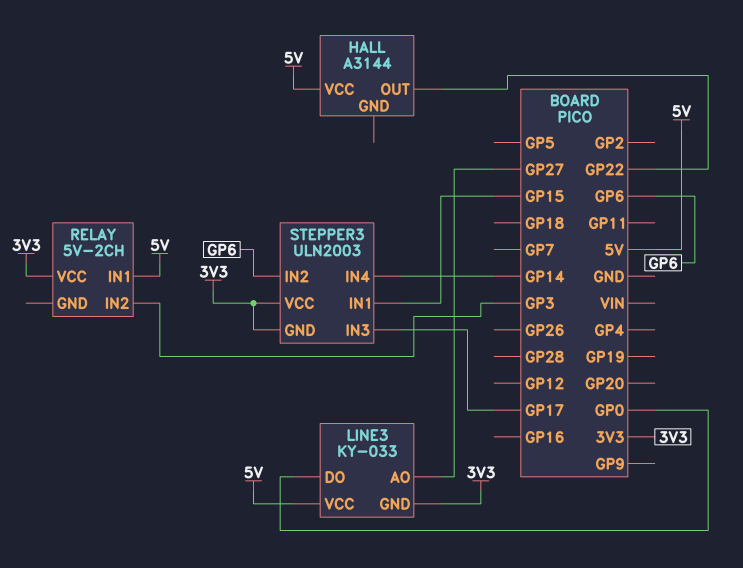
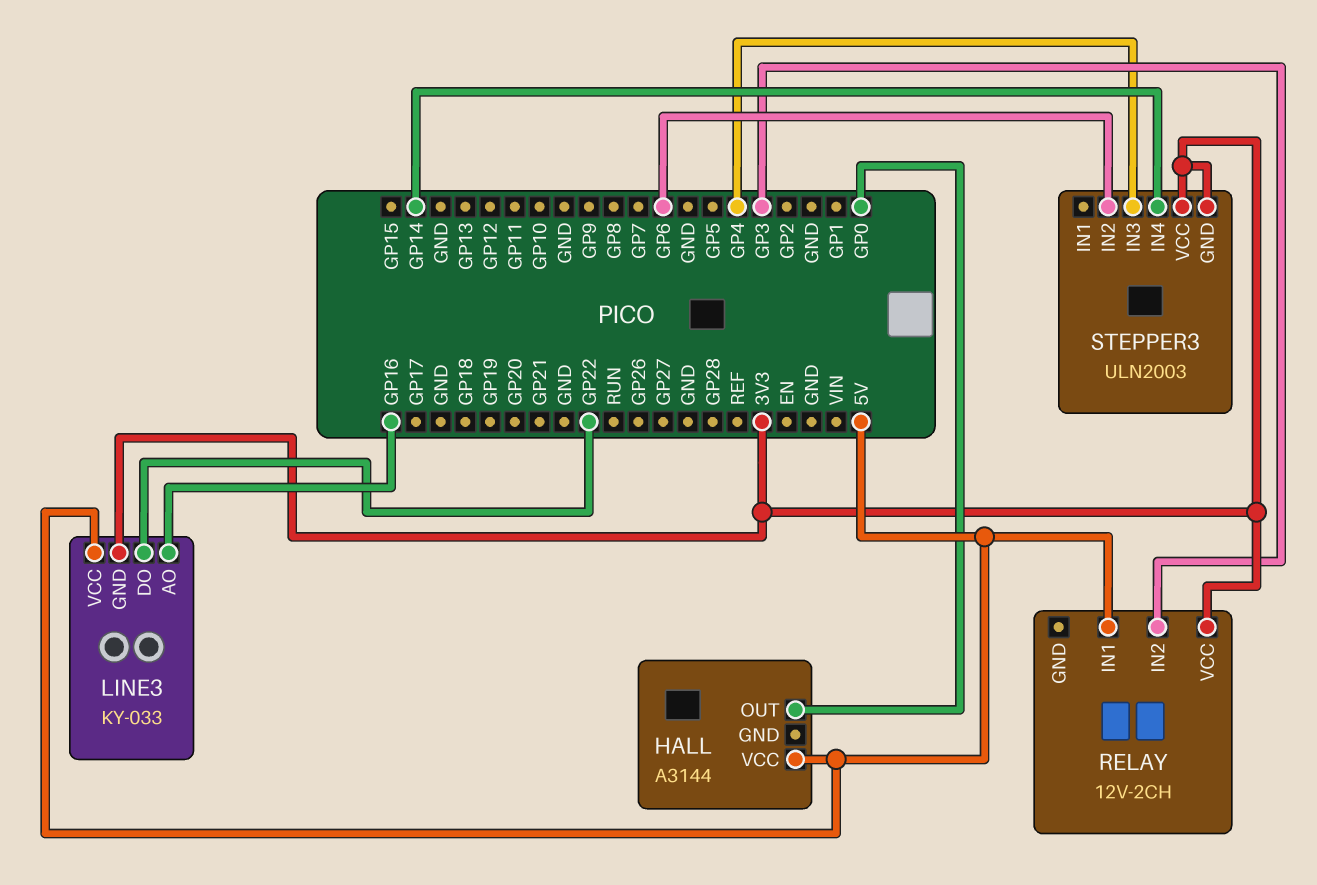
HALL pin OUT: GP22 -> GP0
LINE3 pin AO: GP27 -> GP16
LINE3 pin DO: GP0 -> GP22
RELAY: 5V-2CH -> 12V-2CH
STEPPER3 pin IN1: GP15 -> none
STEPPER3 pin IN3: GP17 -> GP4

